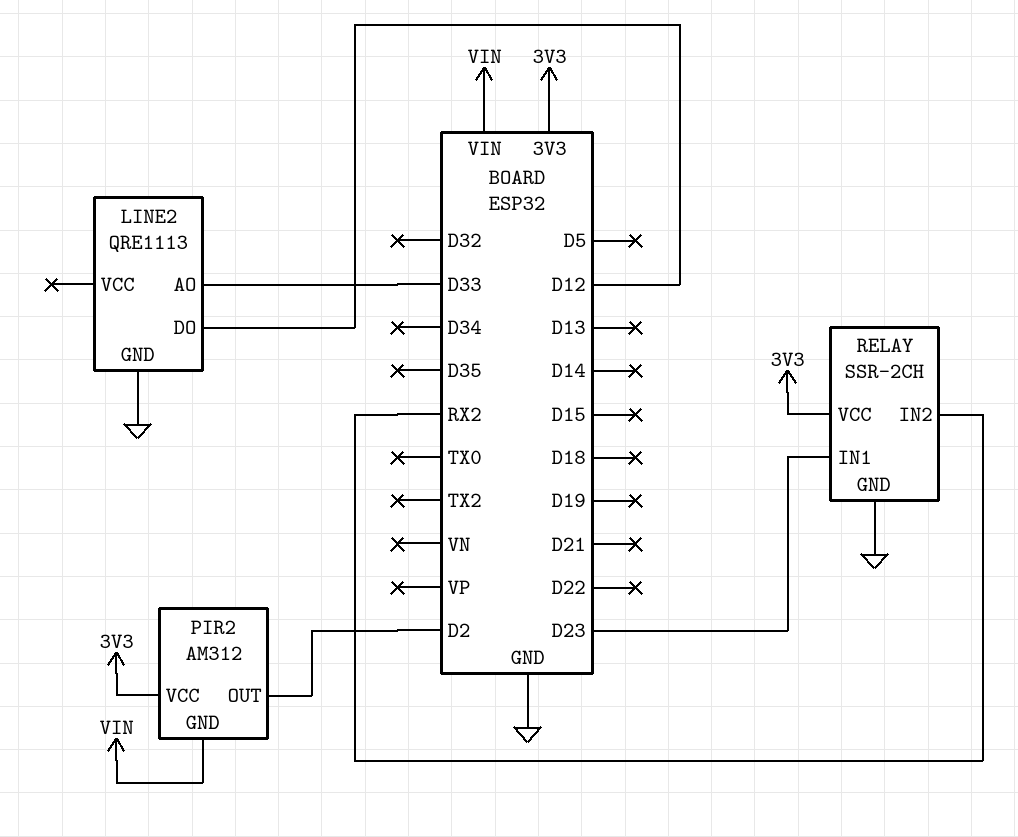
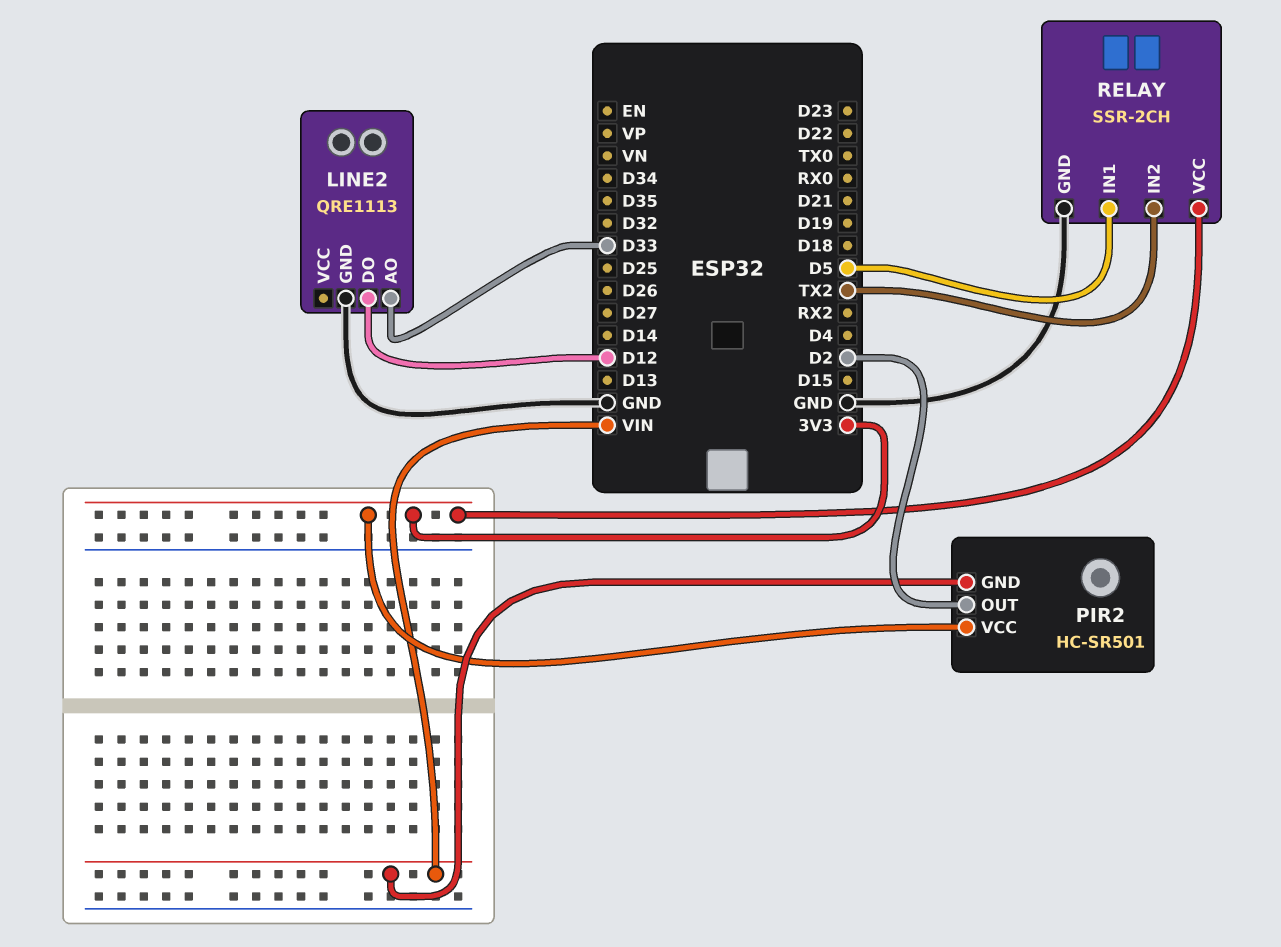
PIR2: AM312 -> HC-SR501
RELAY pin IN1: D23 -> D5
RELAY pin IN2: RX2 -> TX2

